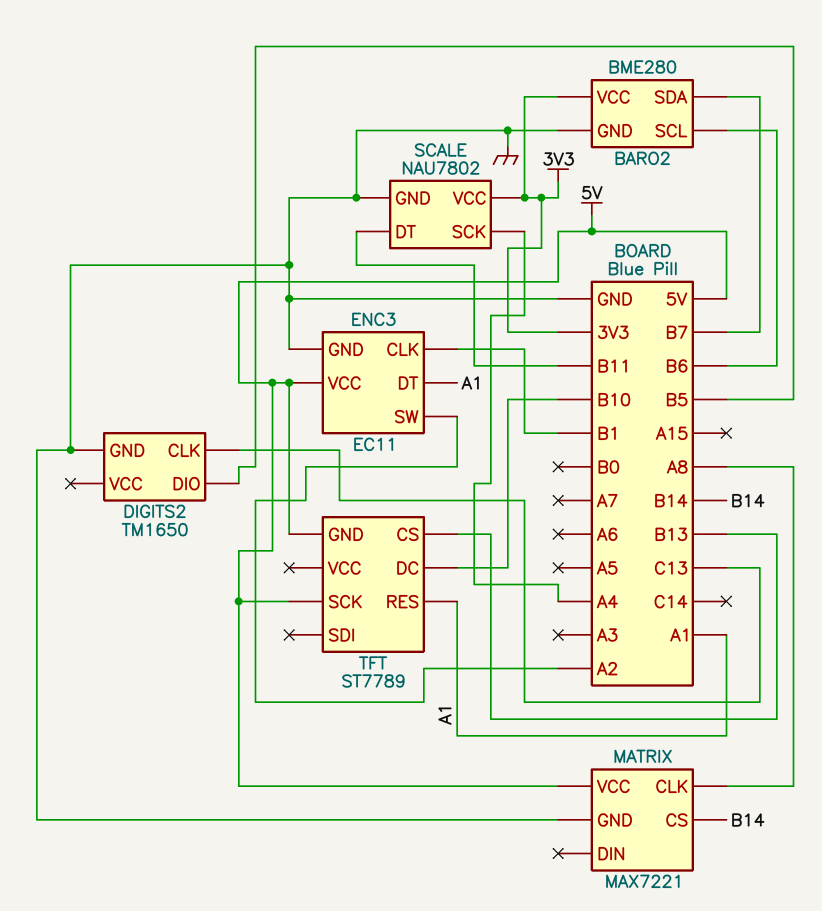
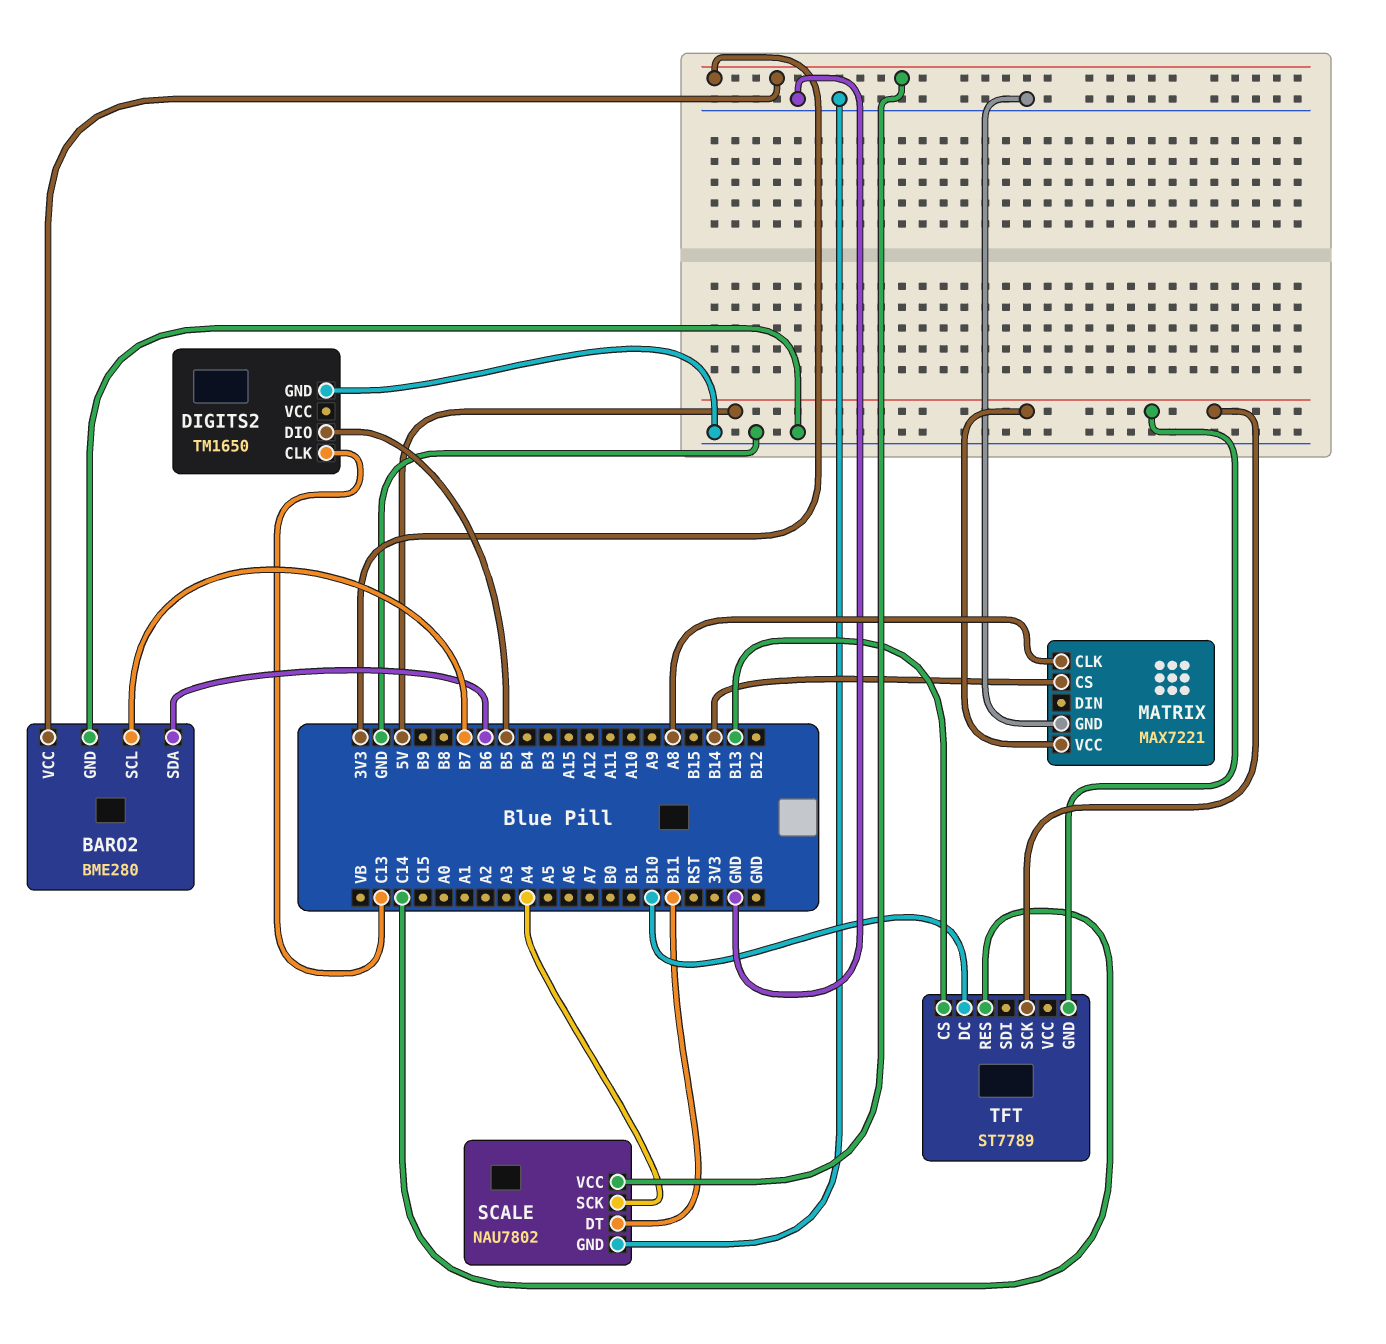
BARO2 pin SCL: B6 -> B7
BARO2 pin SDA: B7 -> B6
ENC3: EC11 -> none
ENC3 pin CLK: B1 -> none
ENC3 pin DT: A1 -> none
ENC3 pin GND: GND -> none
ENC3 pin SW: A2 -> none
ENC3 pin VCC: 5V -> none
TFT pin RES: A1 -> C14

